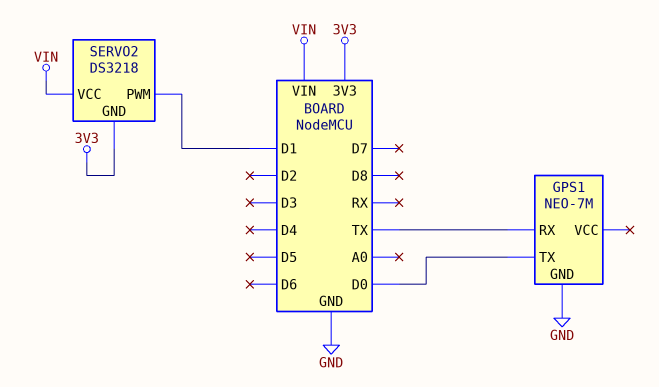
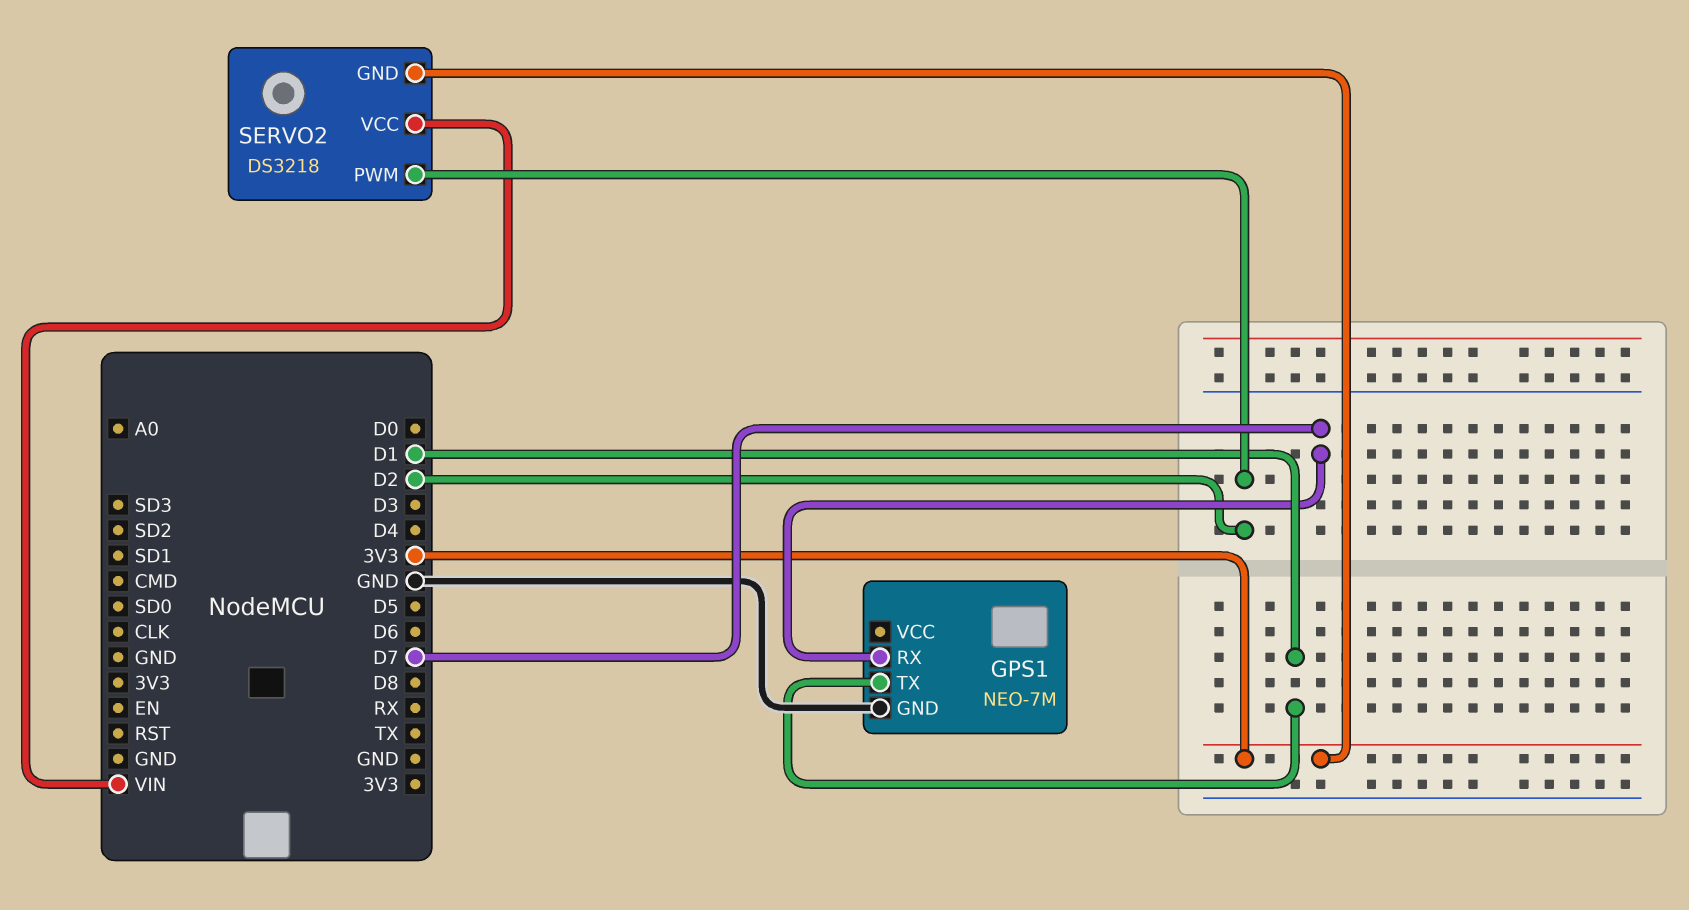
GPS1 pin RX: TX -> D7
GPS1 pin TX: D0 -> D1
SERVO2 pin PWM: D1 -> D2

